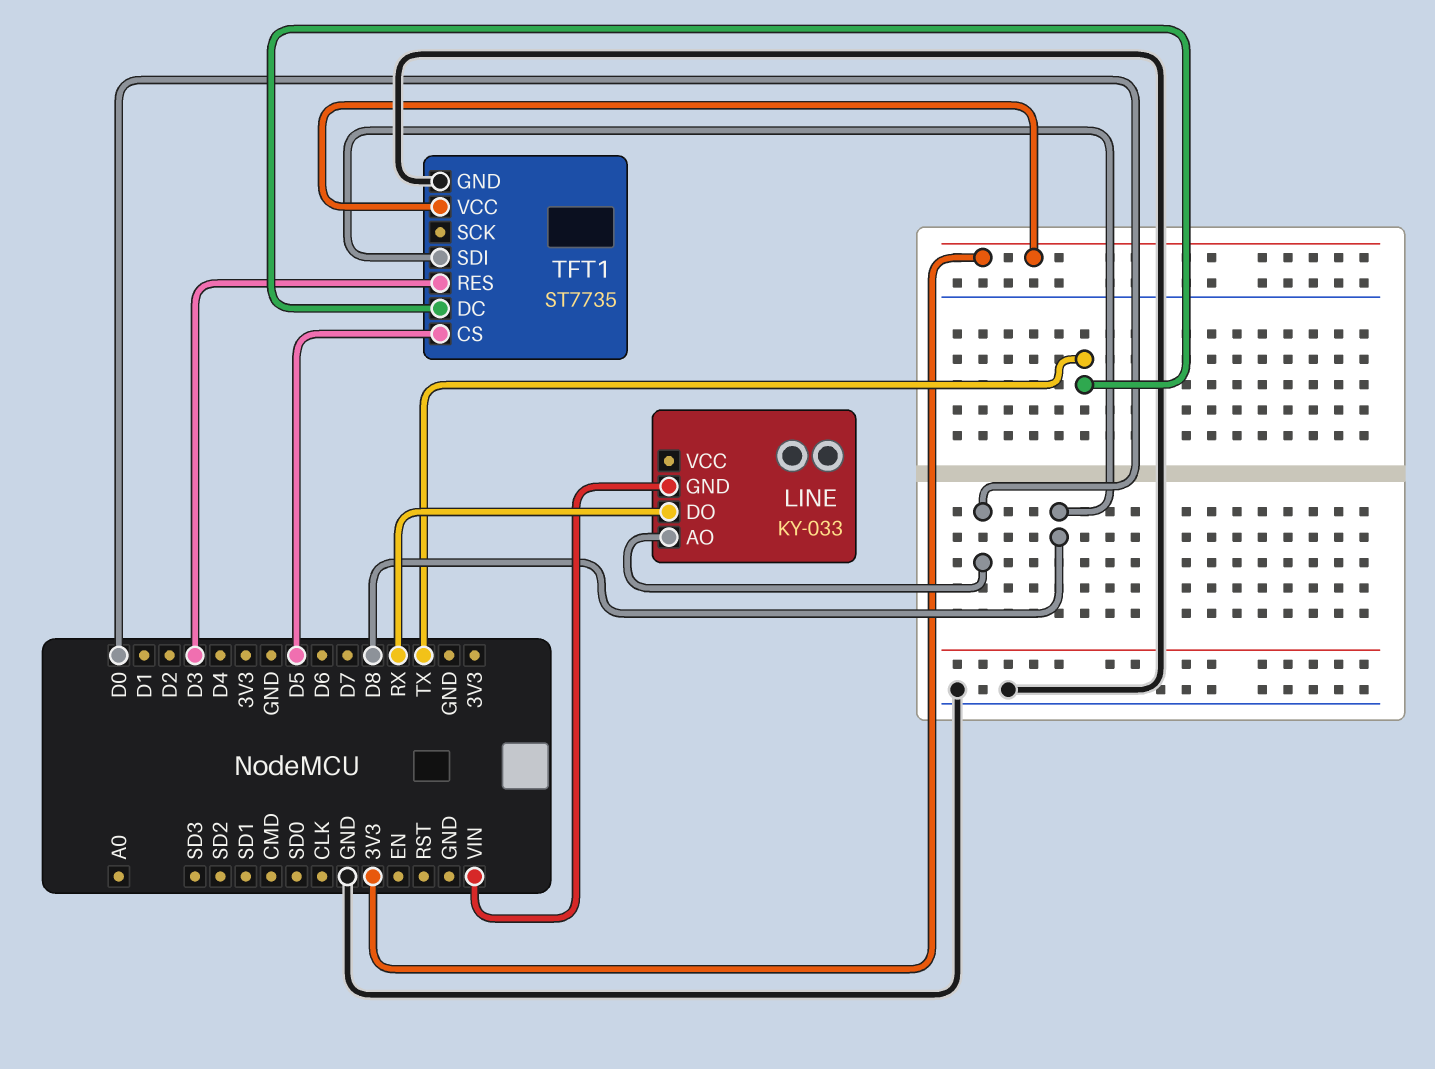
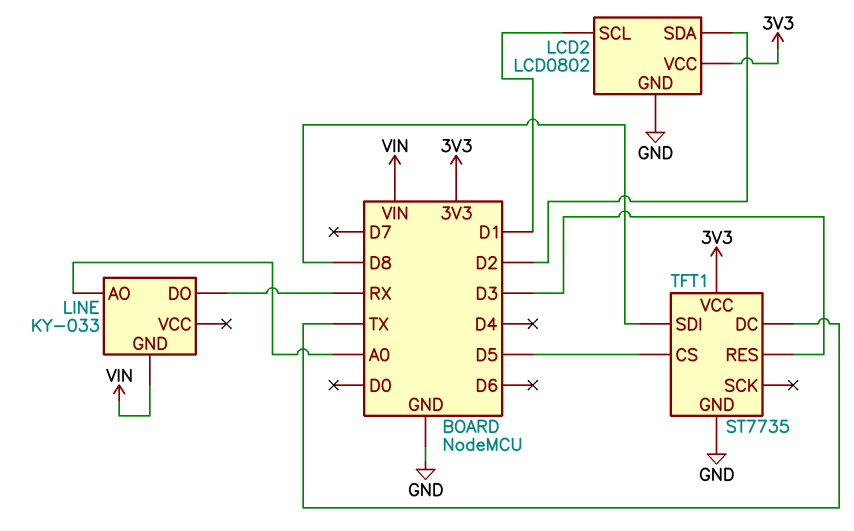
LCD2: none -> LCD0802
LCD2 pin GND: none -> GND
LCD2 pin SCL: none -> D1
LCD2 pin SDA: none -> D2
LCD2 pin VCC: none -> 3V3
LINE pin AO: D0 -> A0

